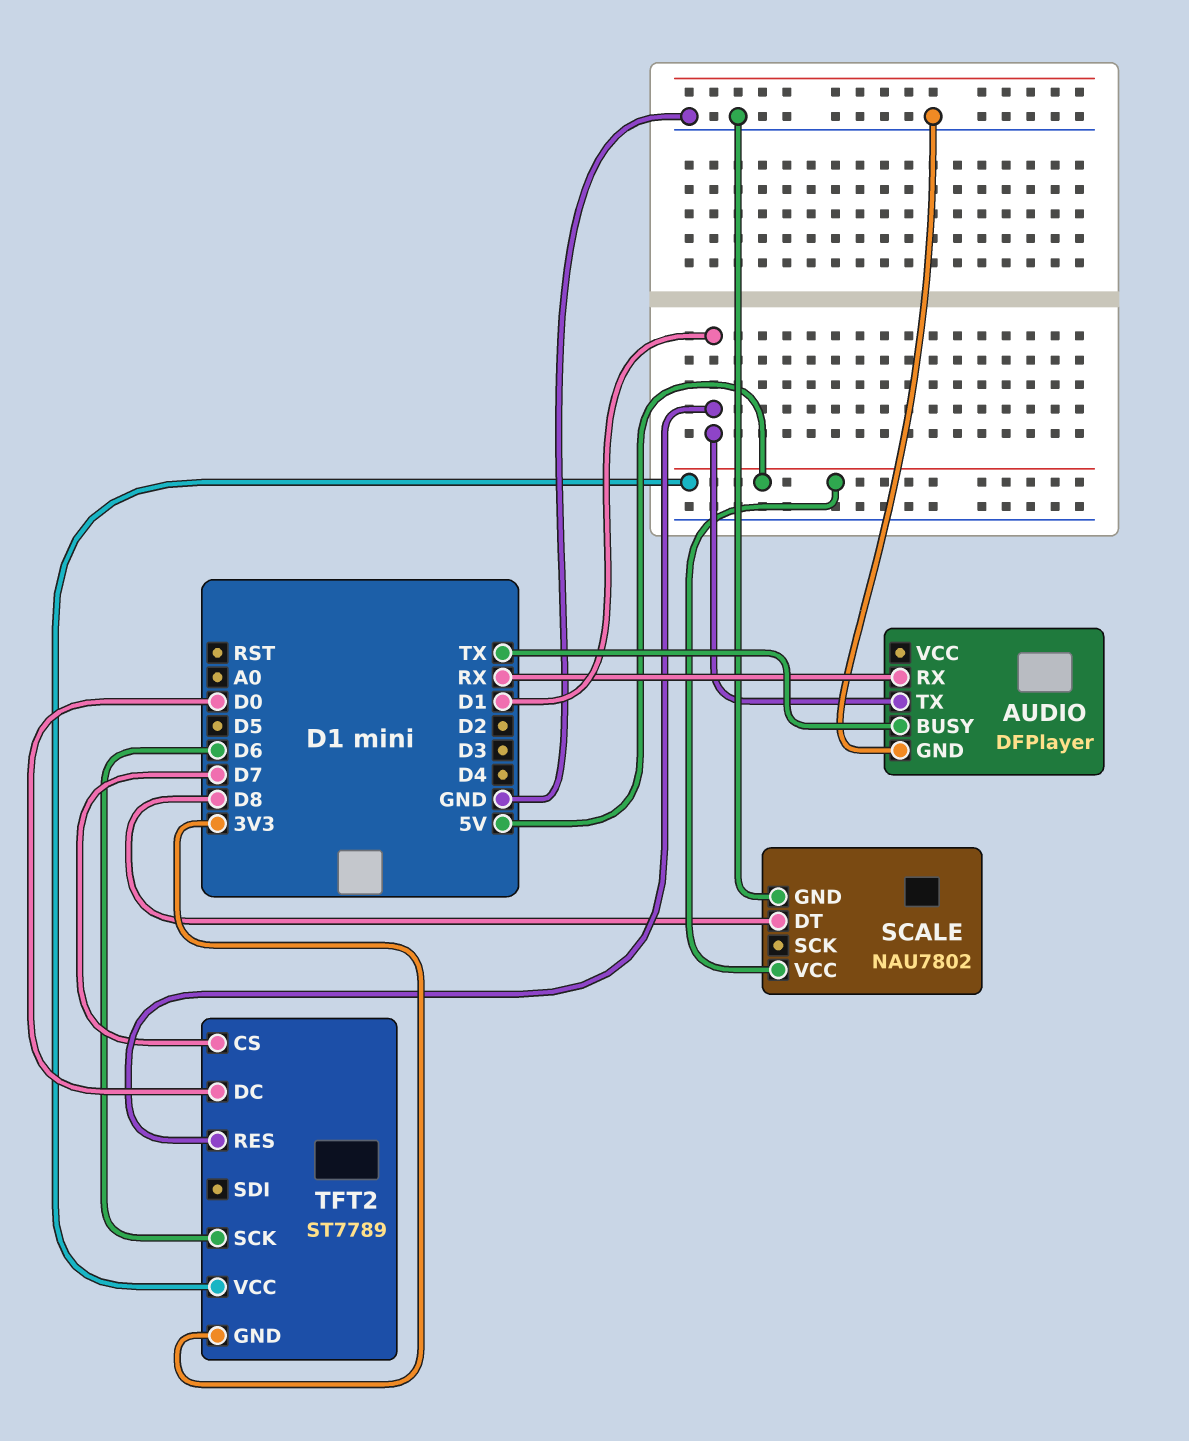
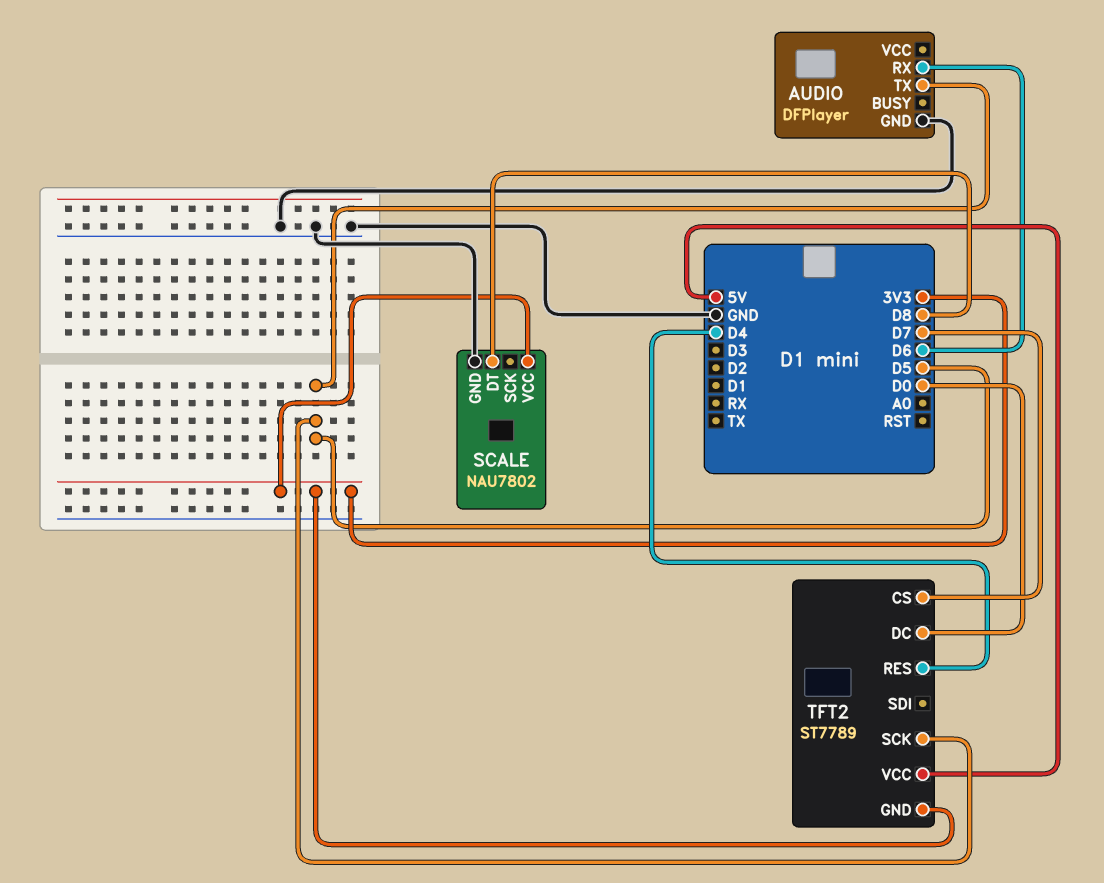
AUDIO pin BUSY: TX -> none
AUDIO pin RX: RX -> D6
AUDIO pin TX: D1 -> D5
SCALE pin VCC: 5V -> 3V3
TFT2 pin RES: D1 -> D4
TFT2 pin SCK: D6 -> D5

